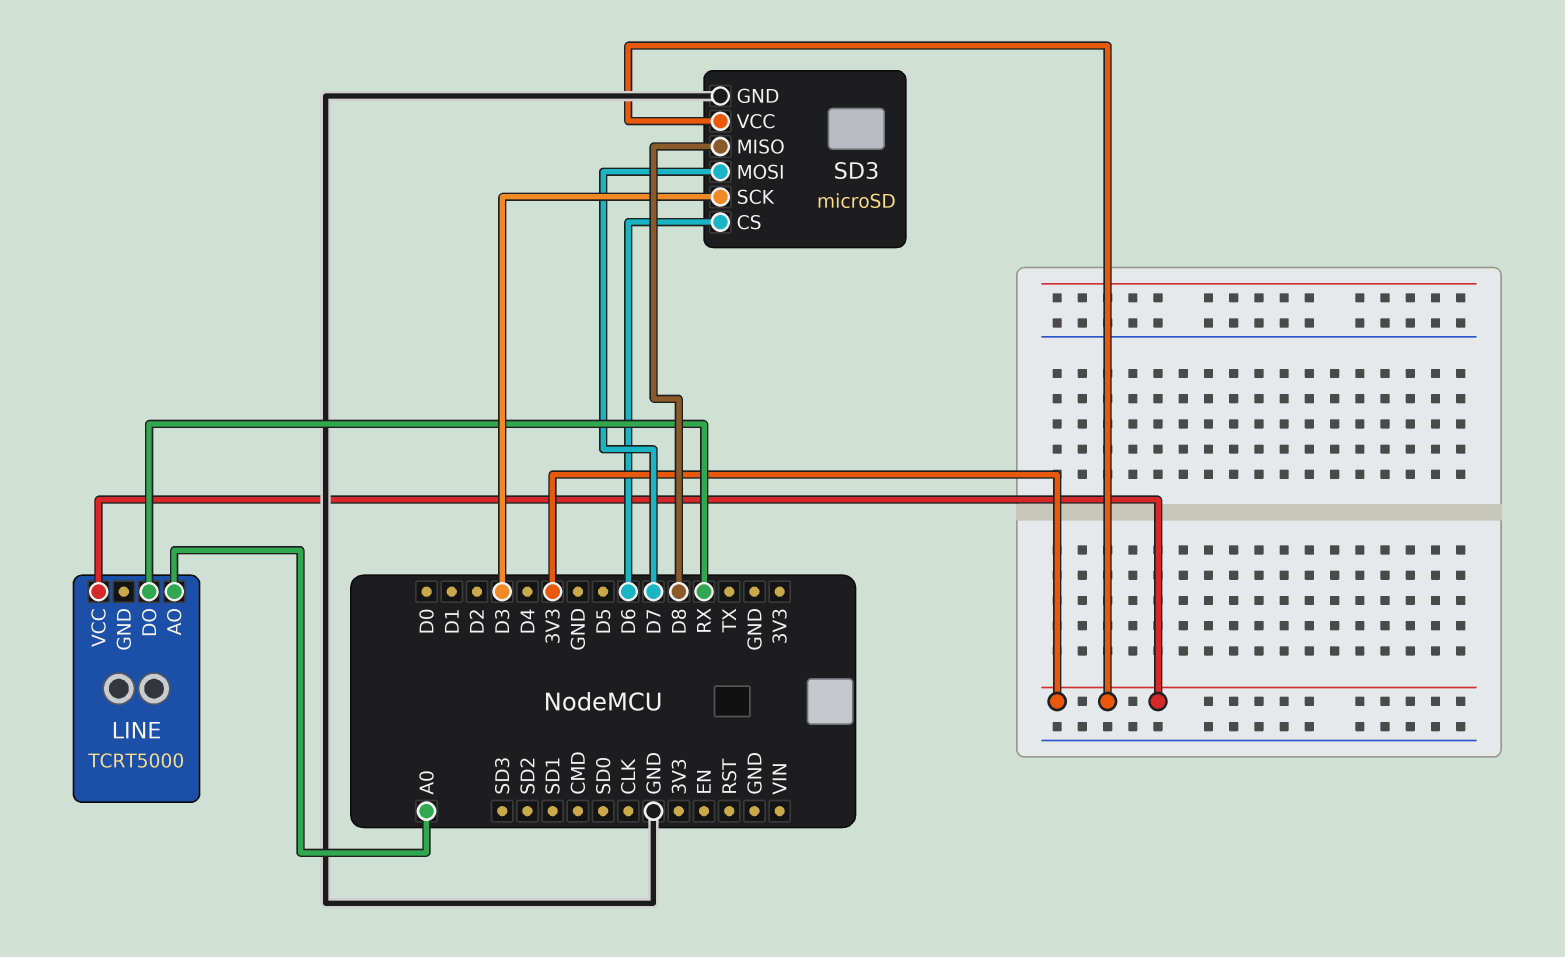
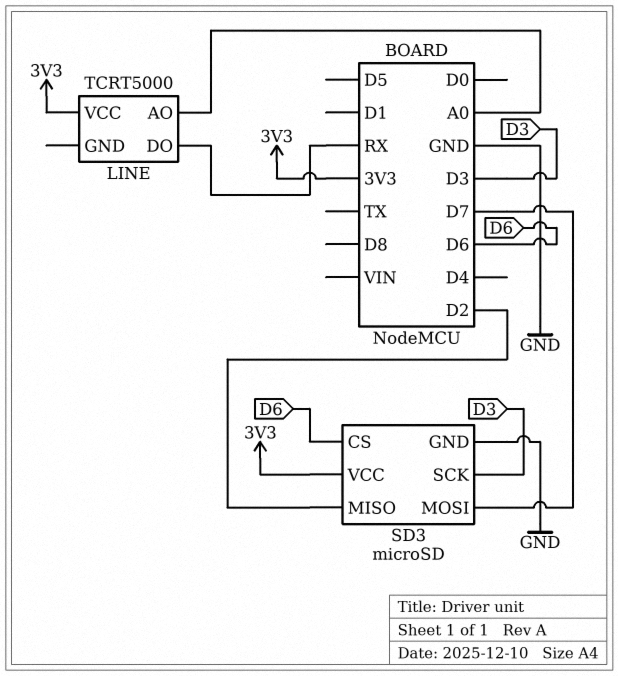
SD3 pin MISO: D8 -> D2

